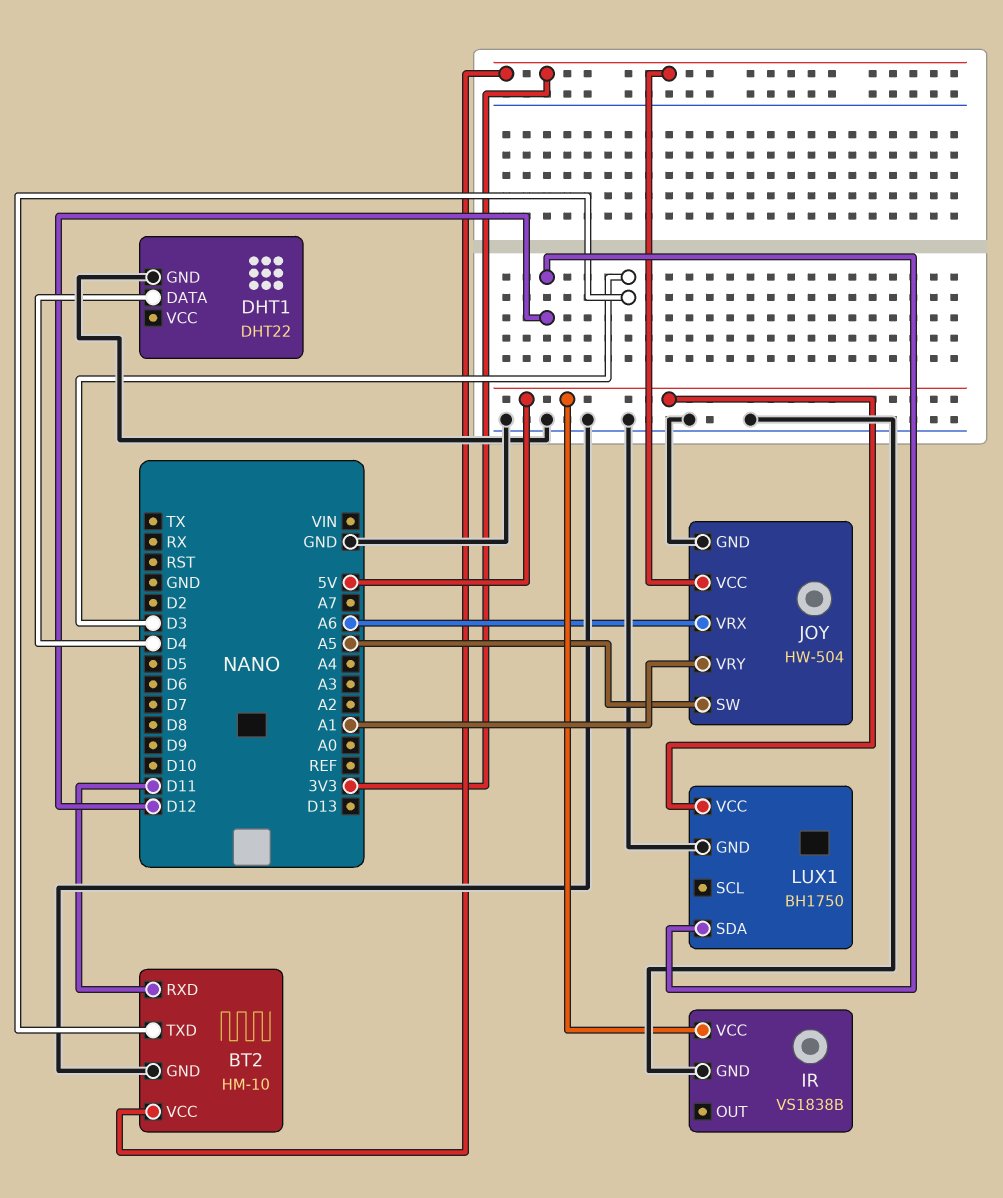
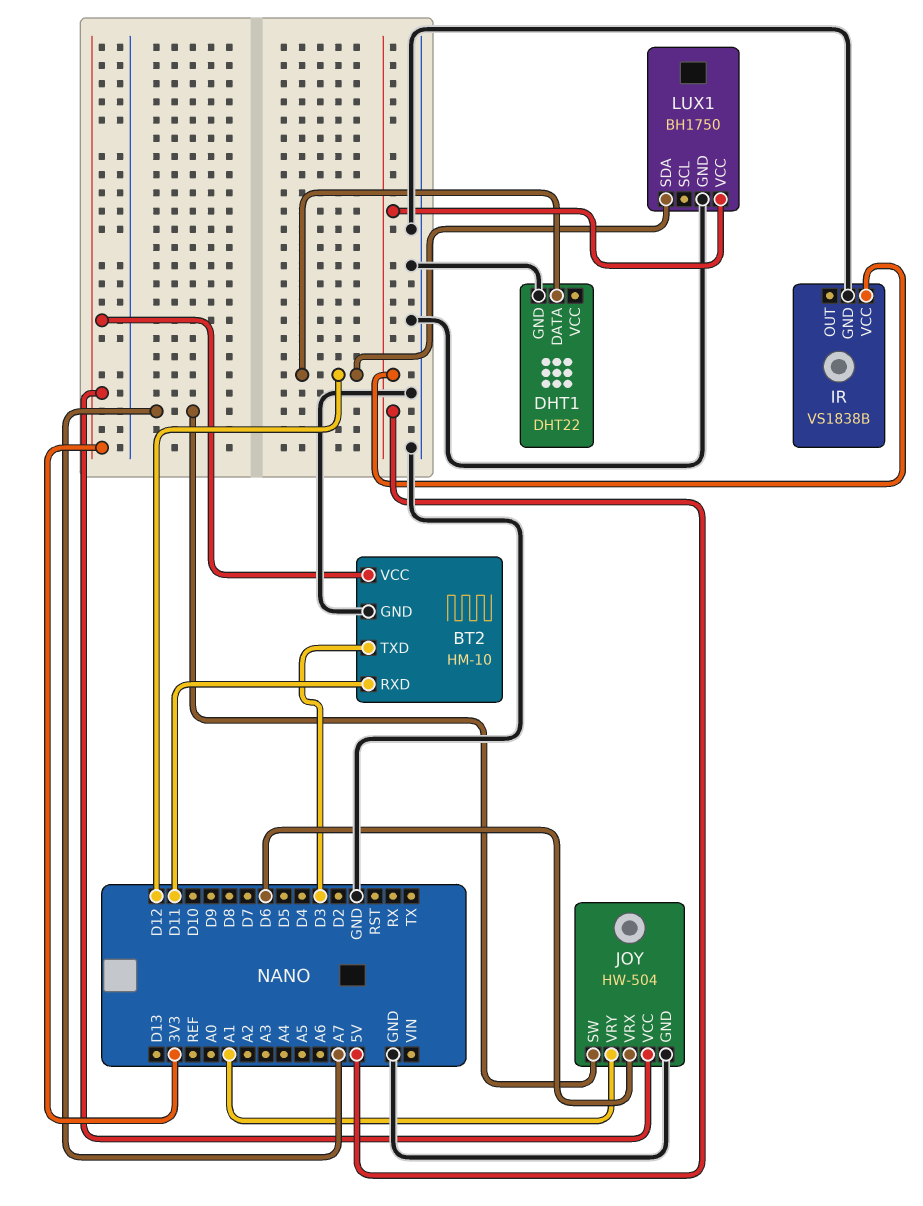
DHT1 pin DATA: D4 -> D12
JOY pin SW: A5 -> A7
JOY pin VRX: A6 -> D6

